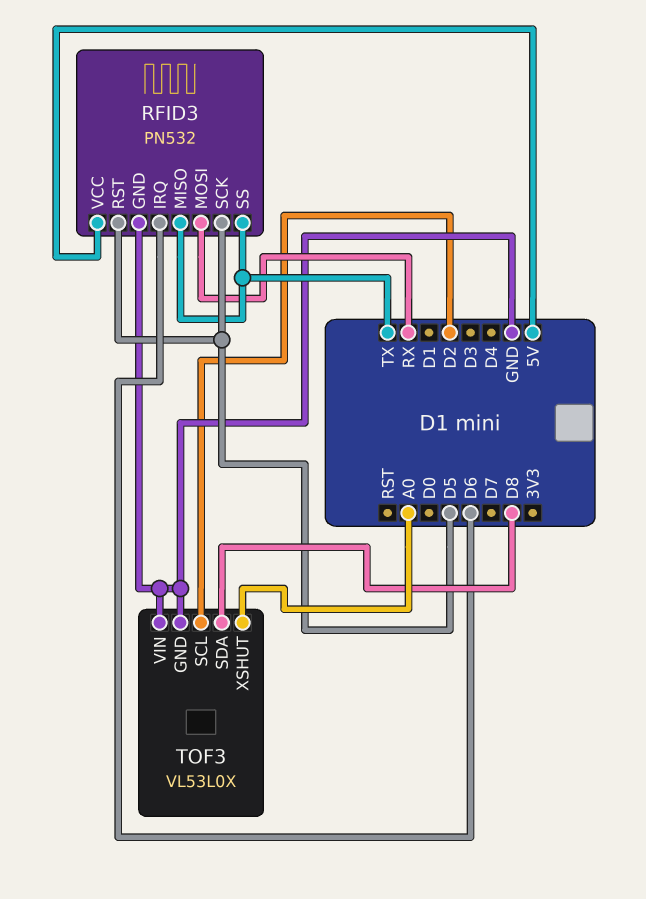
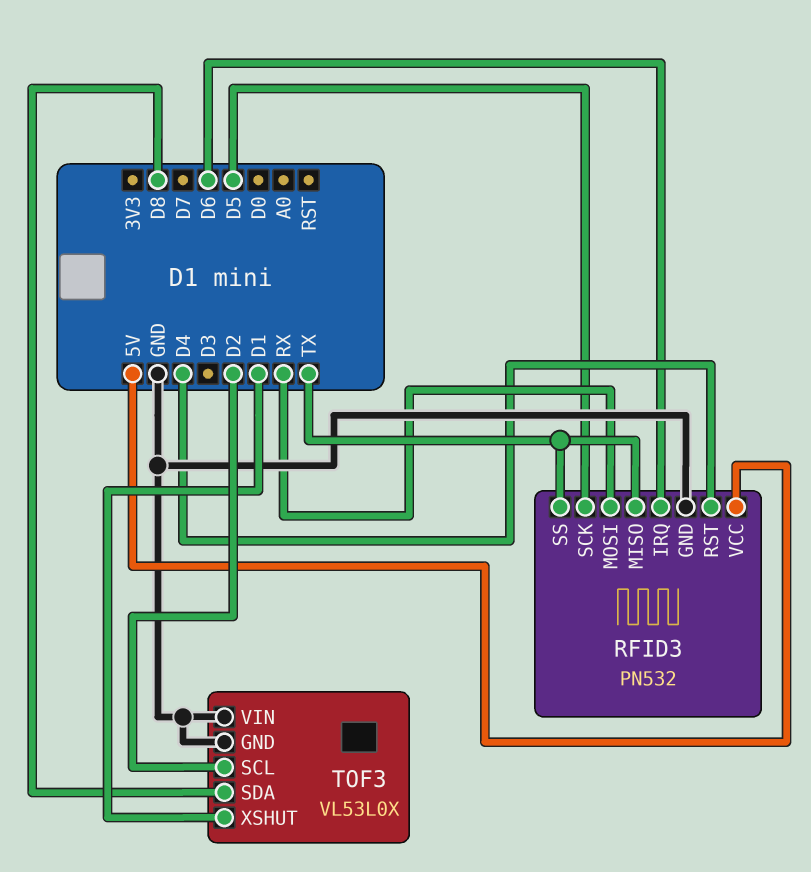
RFID3 pin RST: D5 -> D4
TOF3 pin XSHUT: A0 -> D1

